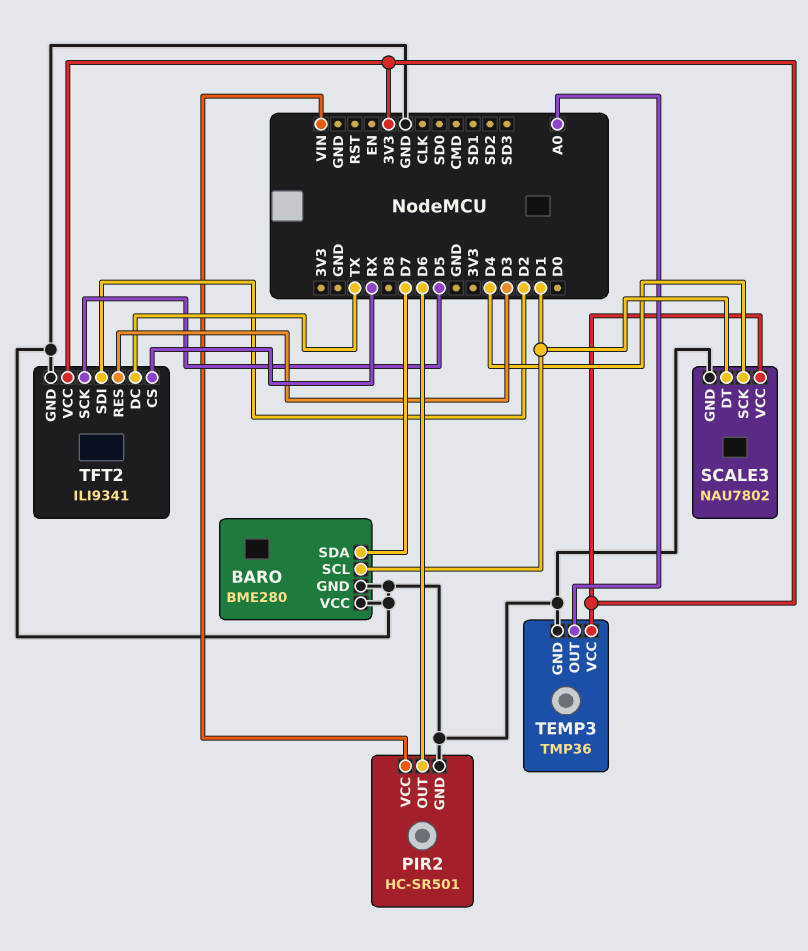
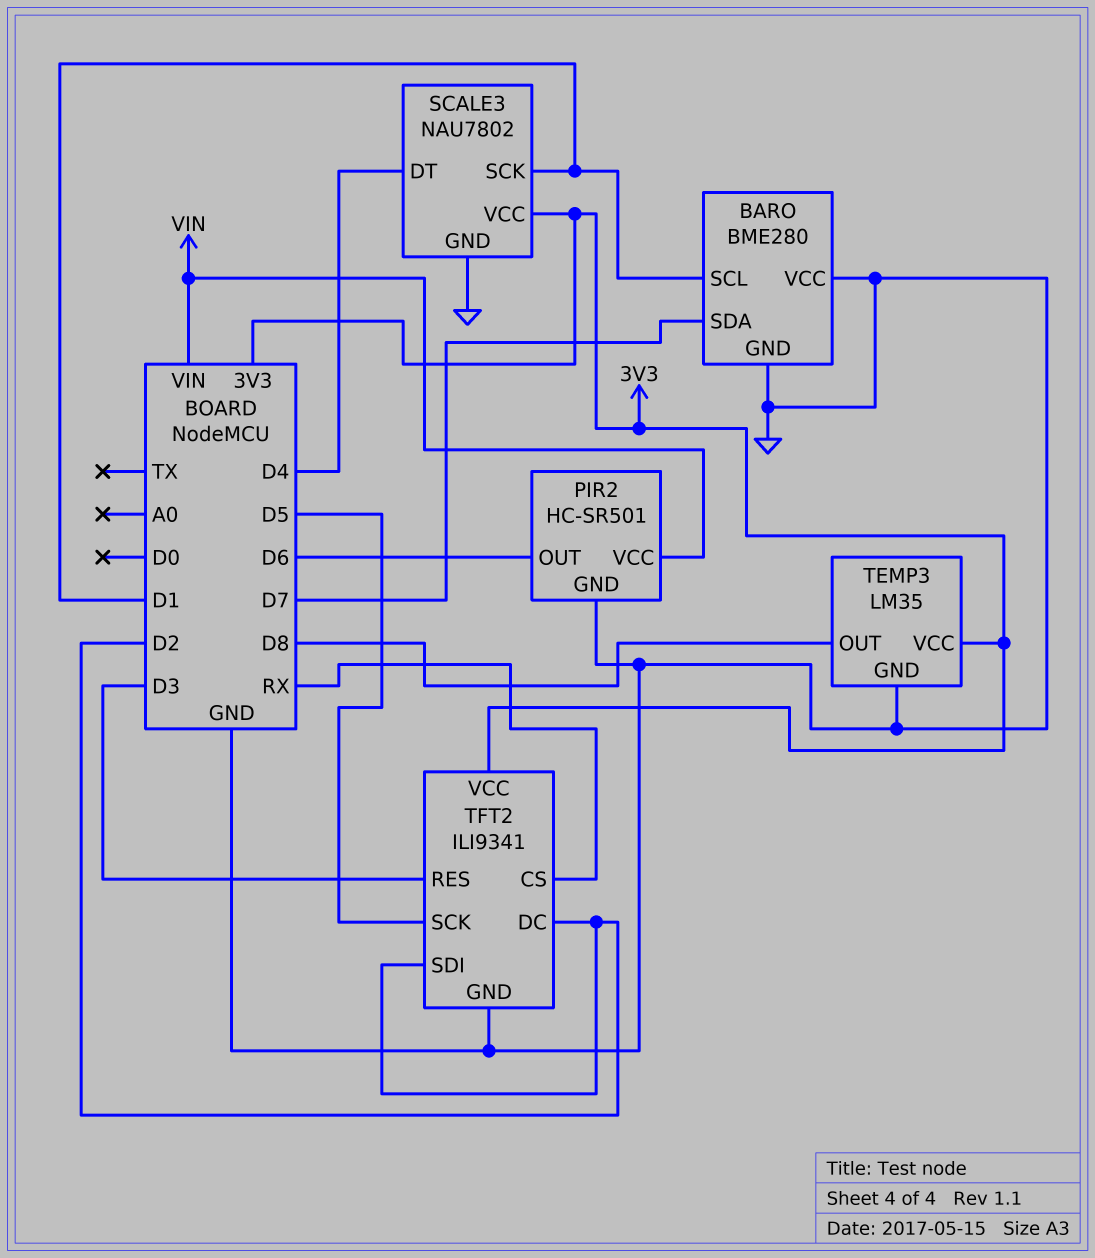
SCALE3 pin DT: D1 -> D4
SCALE3 pin SCK: D4 -> D1
TEMP3: TMP36 -> LM35
TEMP3 pin OUT: A0 -> D8
TFT2 pin DC: TX -> D2

